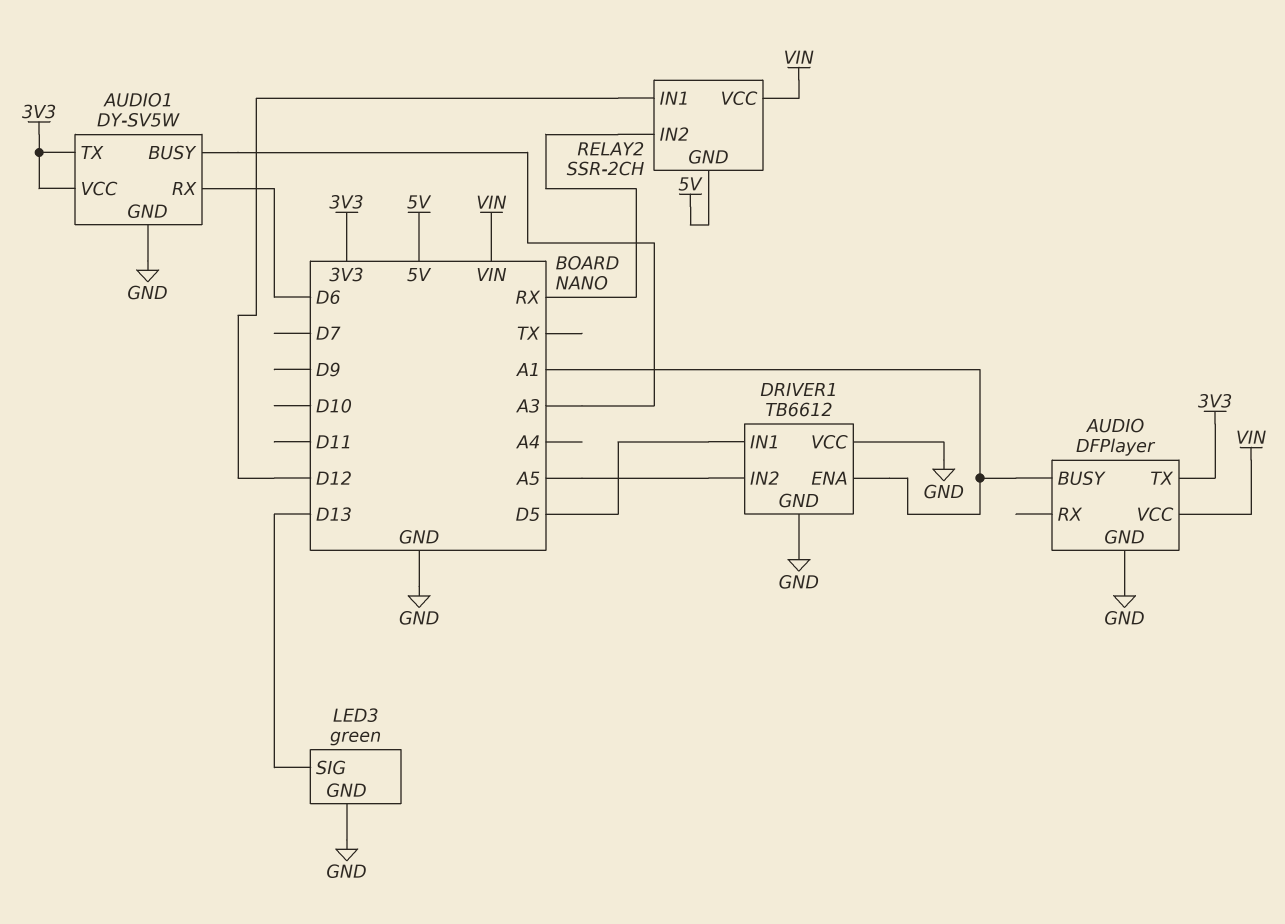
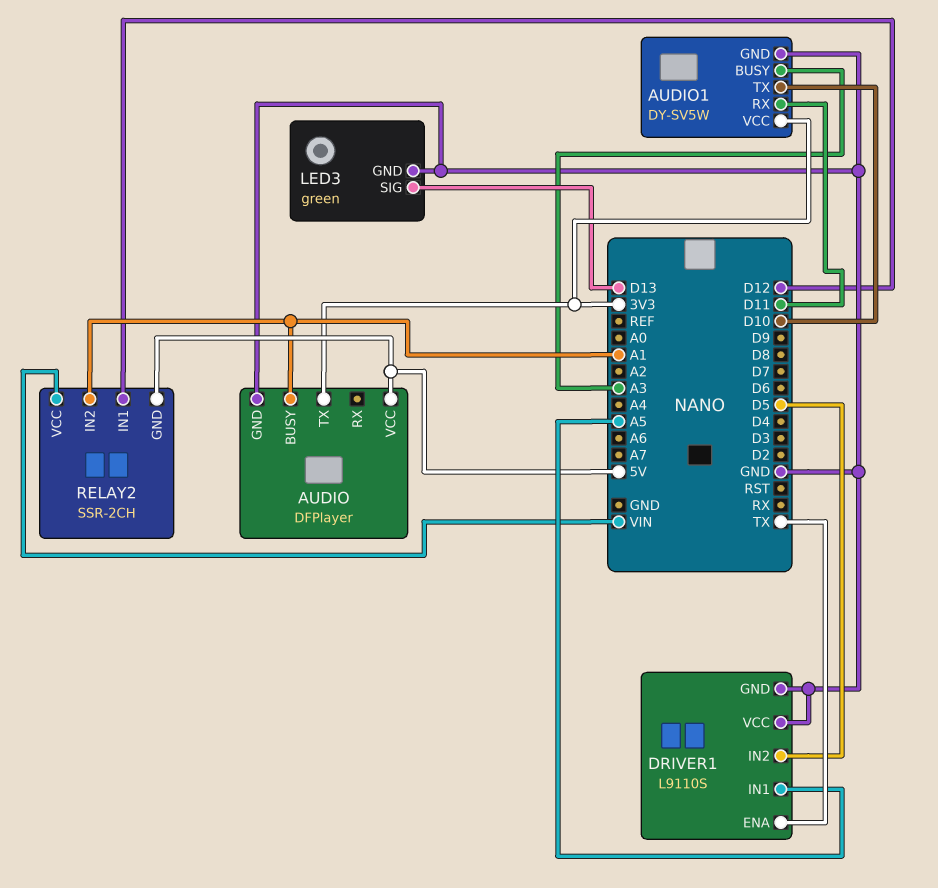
AUDIO pin VCC: VIN -> 5V
AUDIO1 pin RX: D6 -> D11
AUDIO1 pin TX: 3V3 -> D10
DRIVER1: TB6612 -> L9110S
DRIVER1 pin ENA: A1 -> TX
DRIVER1 pin IN1: D5 -> A5
DRIVER1 pin IN2: A5 -> D5
RELAY2 pin IN2: RX -> A1

